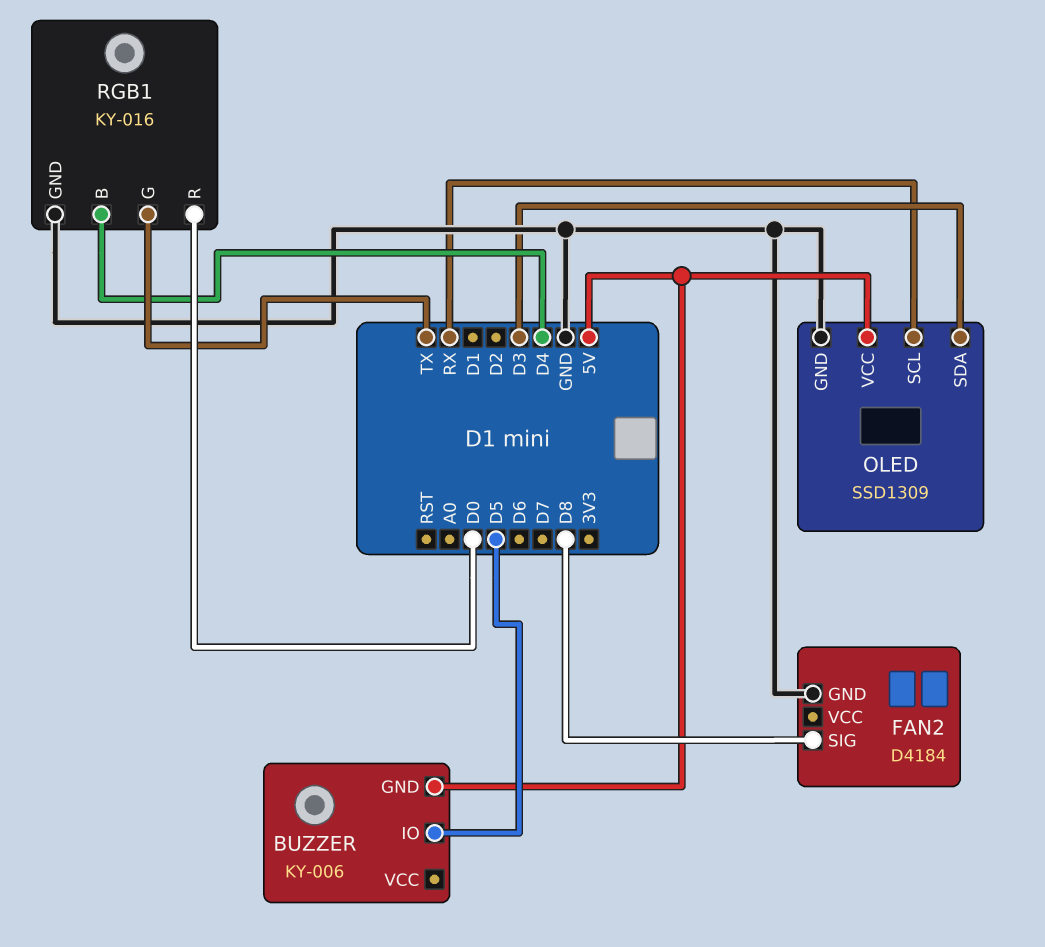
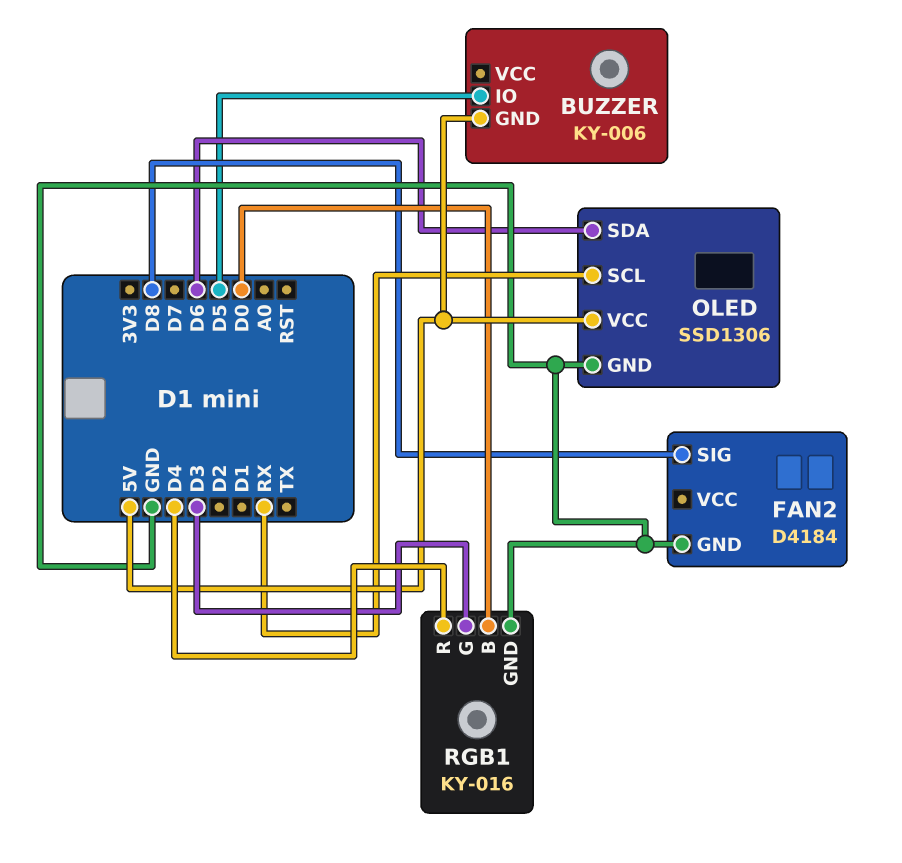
OLED: SSD1309 -> SSD1306
OLED pin SDA: D3 -> D6
RGB1 pin B: D4 -> D0
RGB1 pin G: TX -> D3
RGB1 pin R: D0 -> D4

